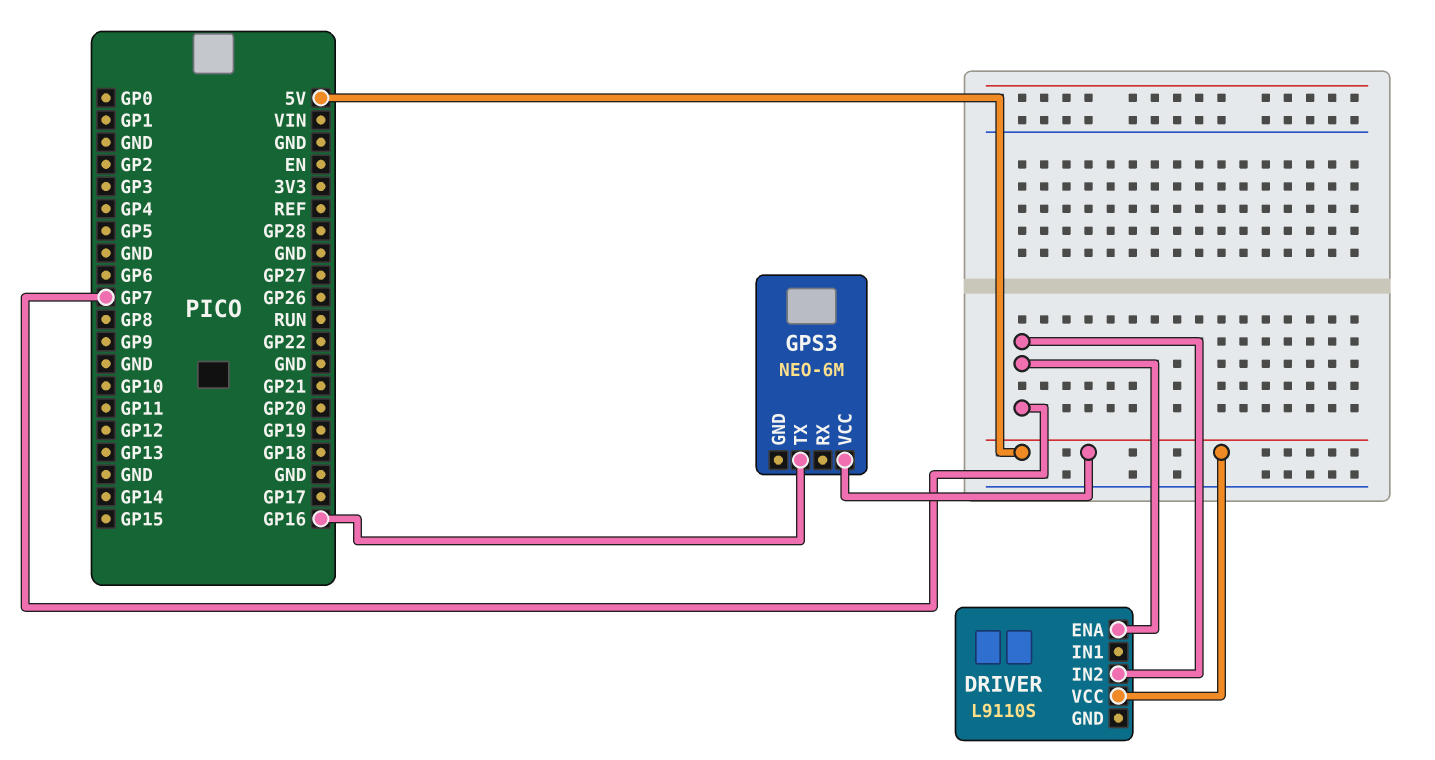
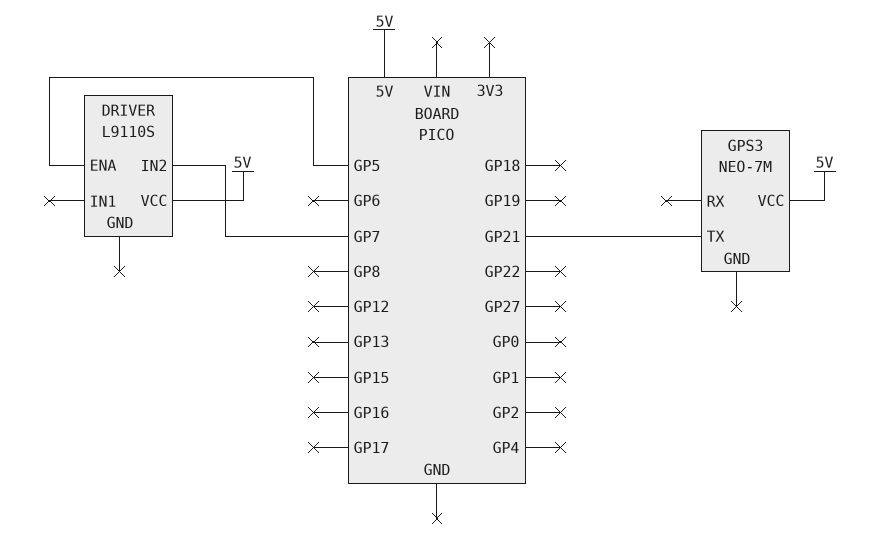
DRIVER pin ENA: GP7 -> GP5
GPS3: NEO-6M -> NEO-7M
GPS3 pin TX: GP16 -> GP21

